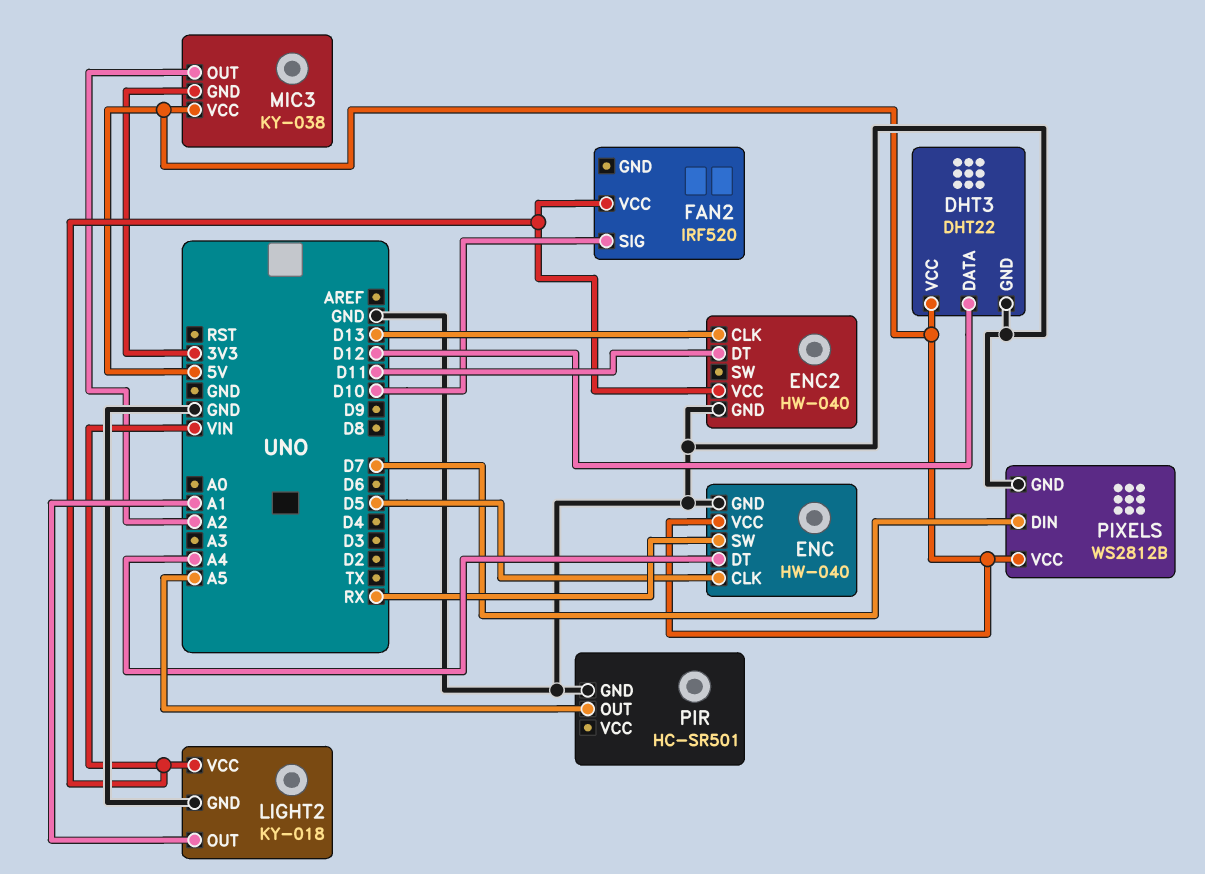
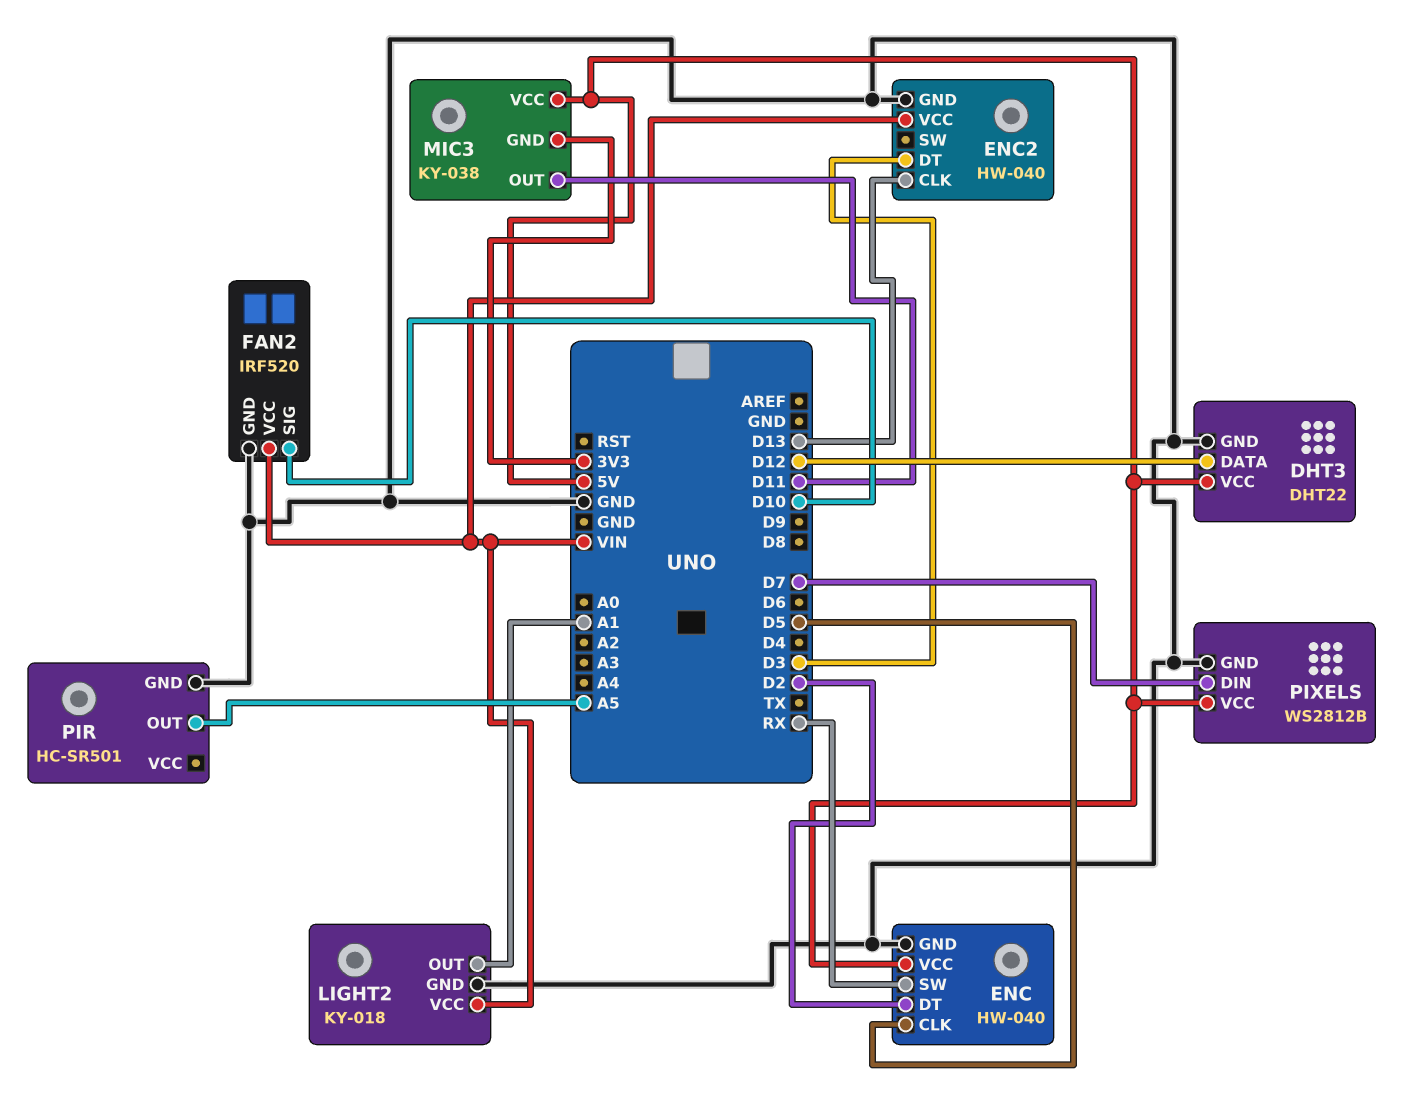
ENC pin DT: A4 -> D2
ENC2 pin DT: D11 -> D3
FAN2 pin GND: none -> GND
MIC3 pin OUT: A2 -> D11

